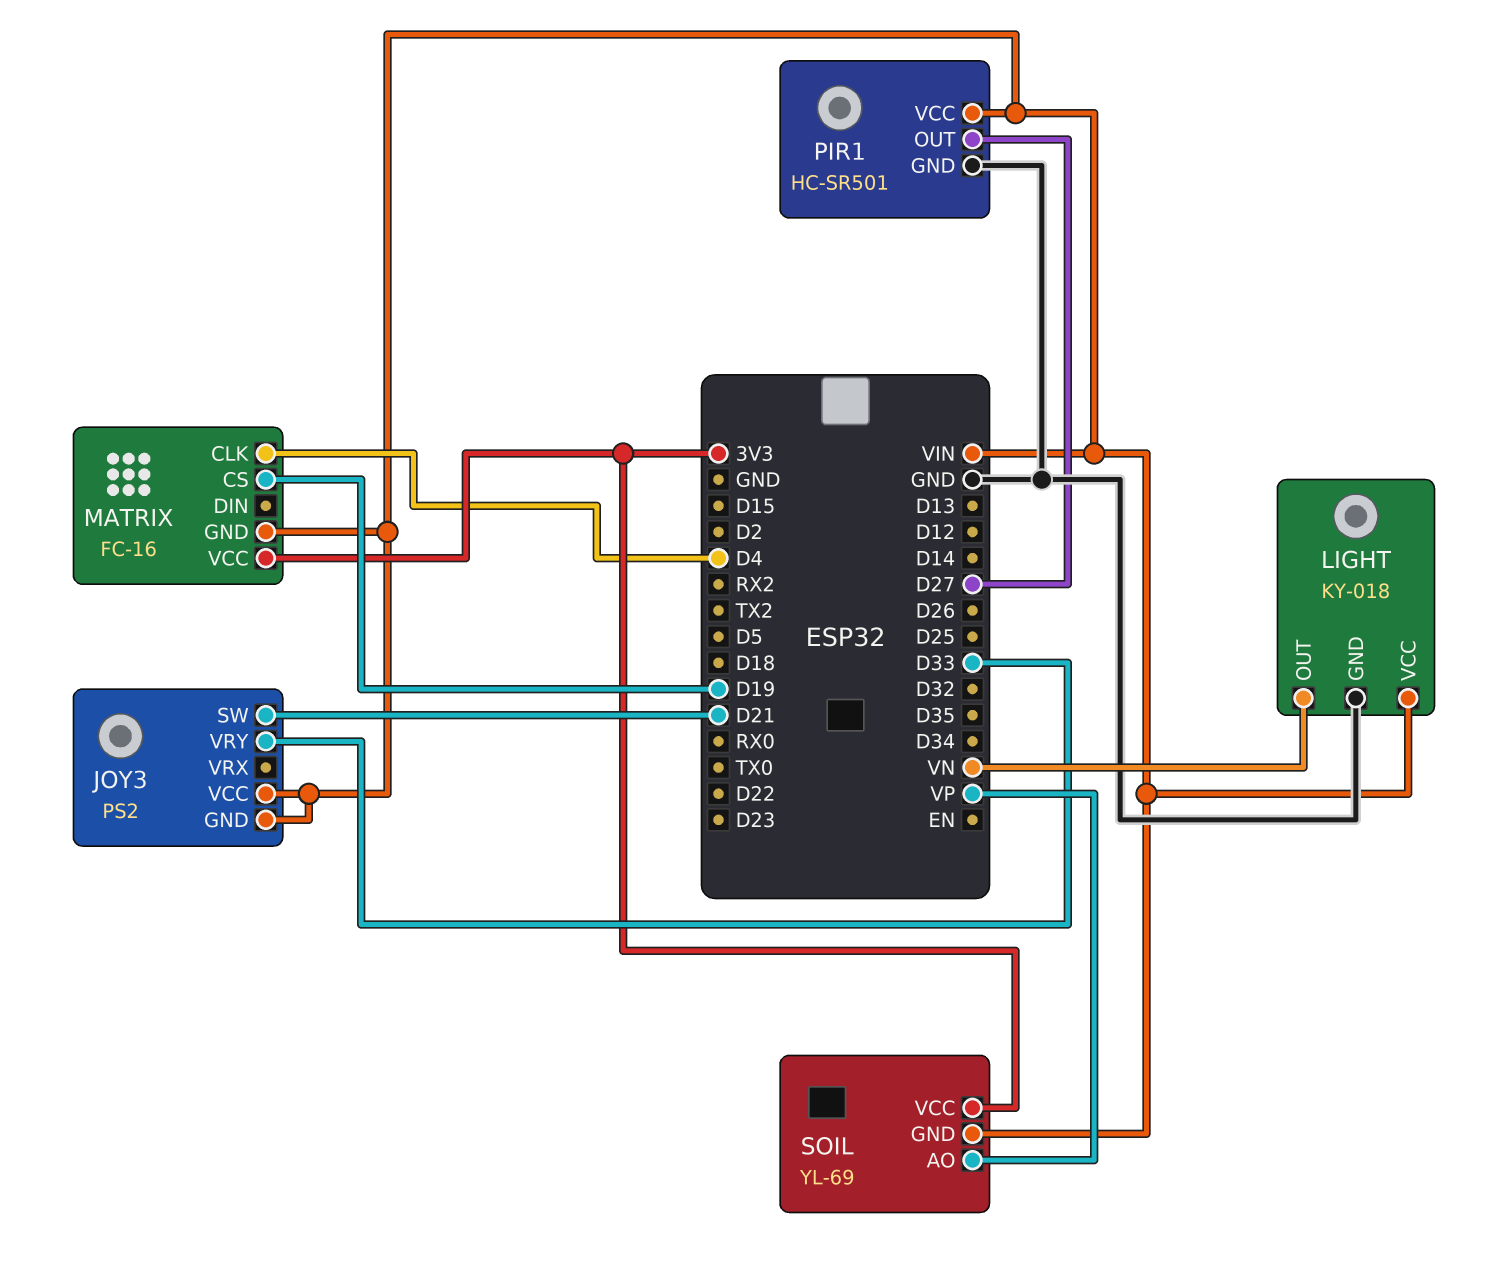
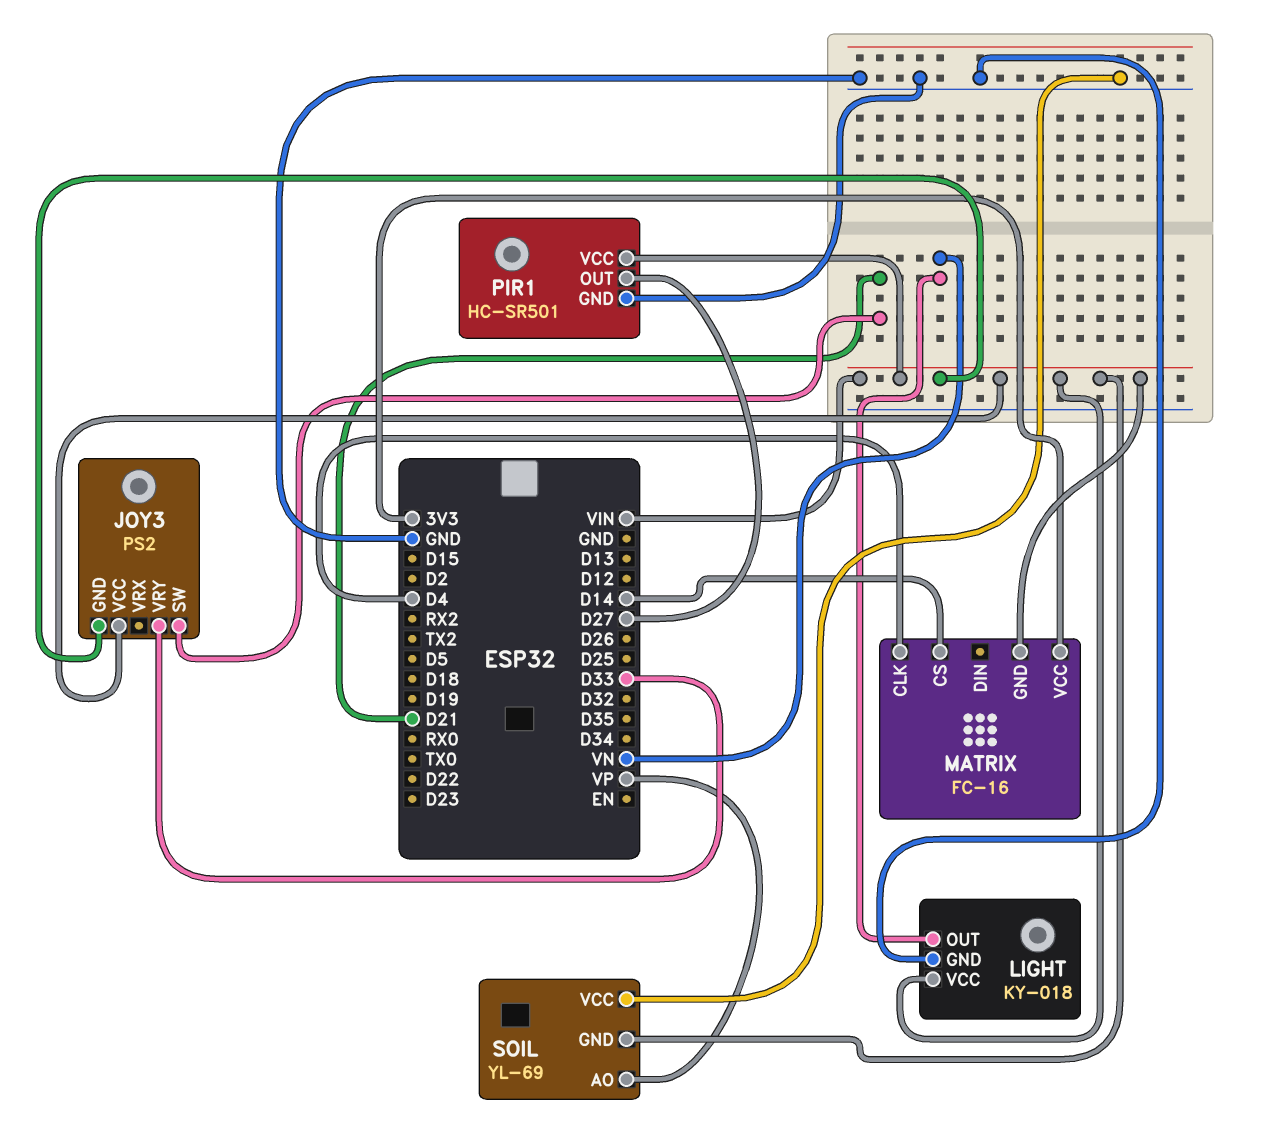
MATRIX pin CS: D19 -> D14
SOIL pin VCC: 3V3 -> GND

